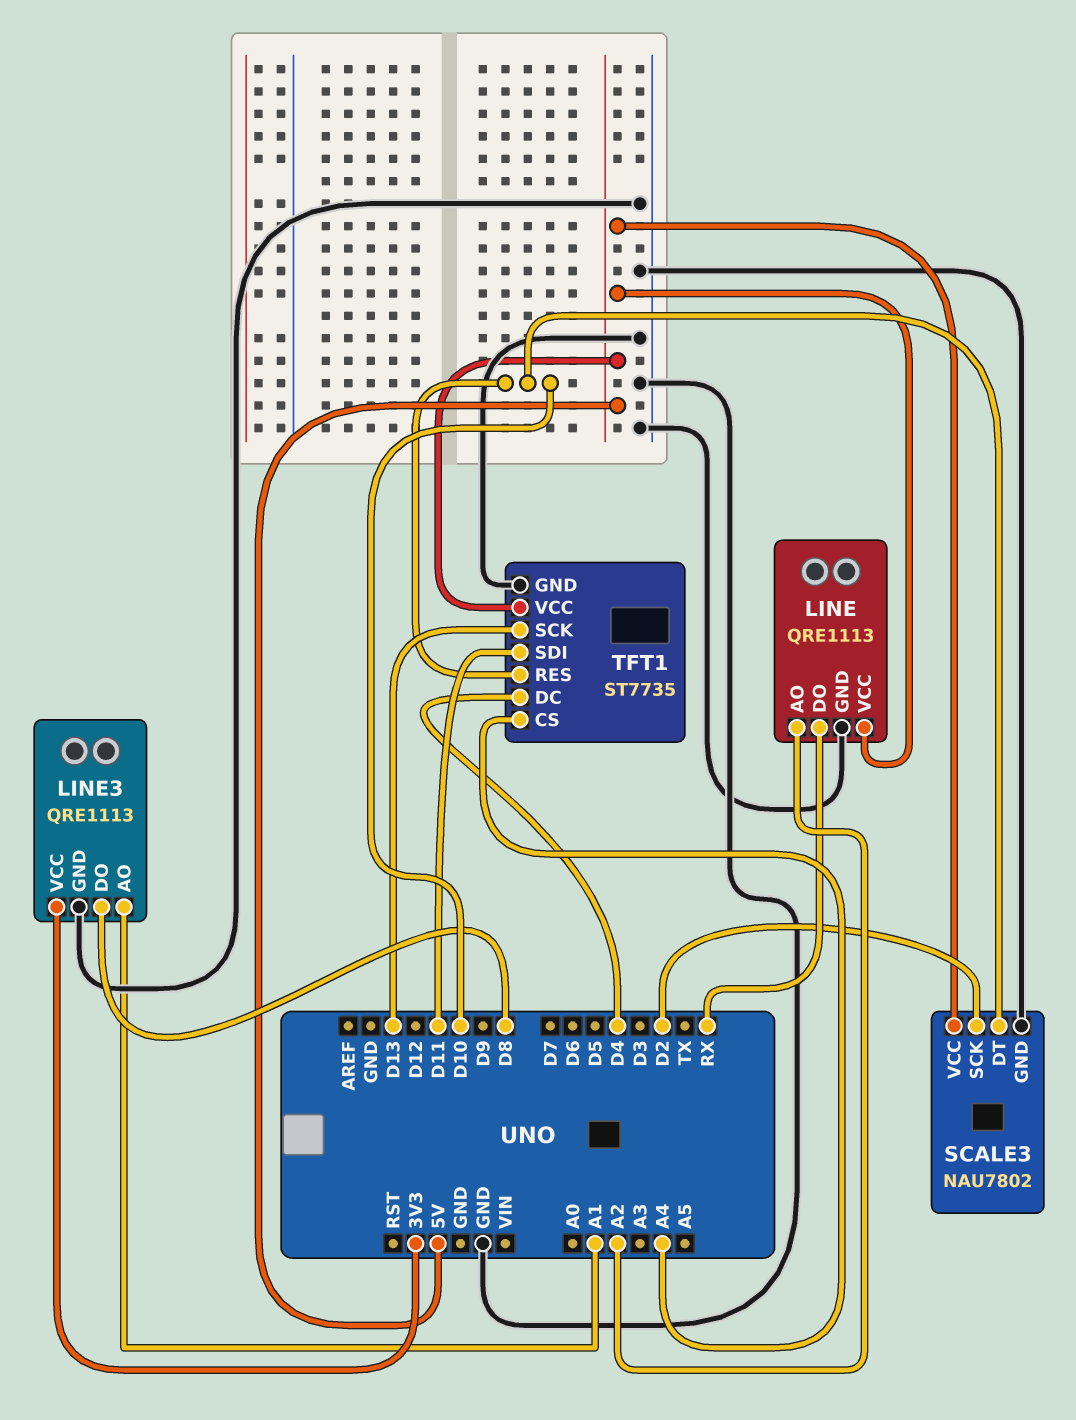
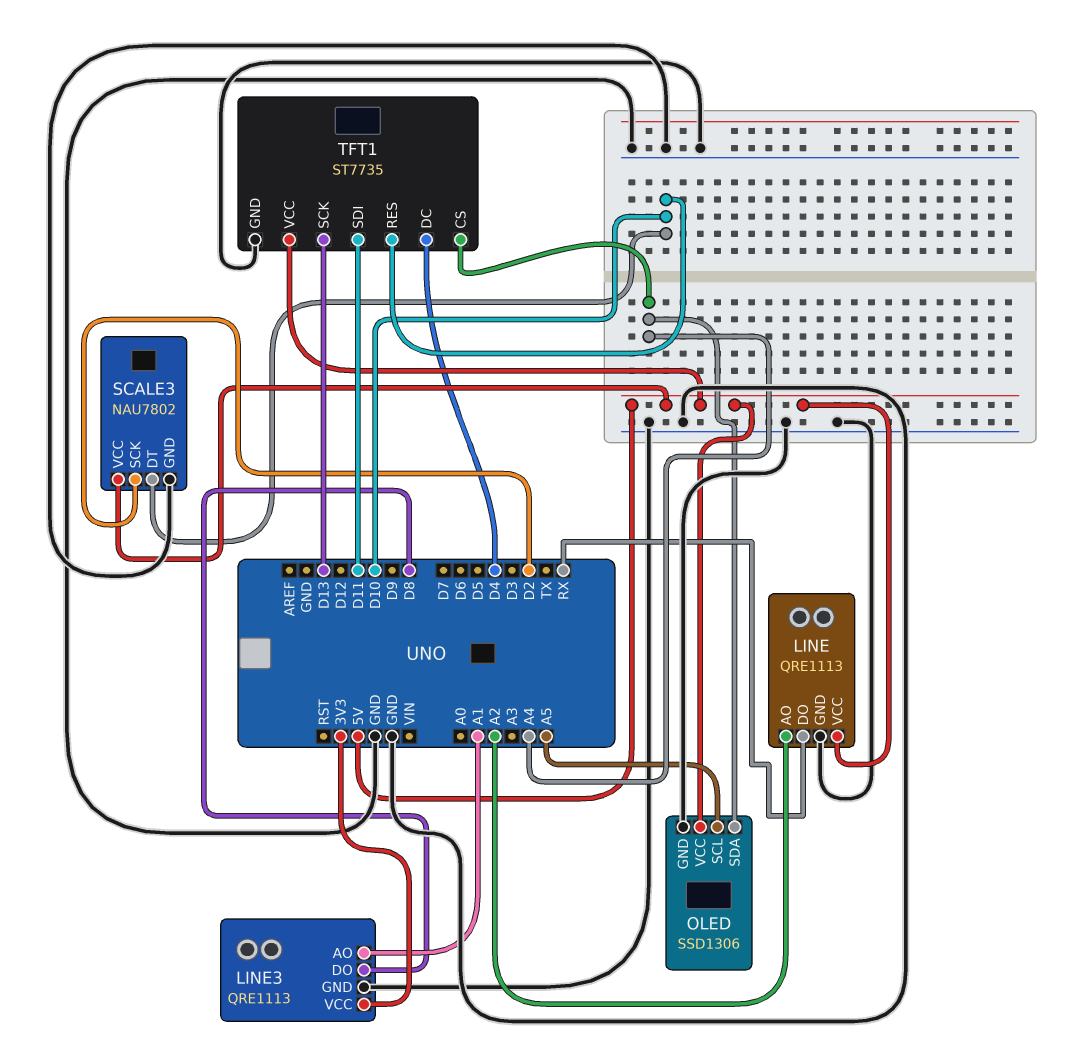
OLED: none -> SSD1306
OLED pin GND: none -> GND
OLED pin SCL: none -> A5
OLED pin SDA: none -> A4
OLED pin VCC: none -> 5V

